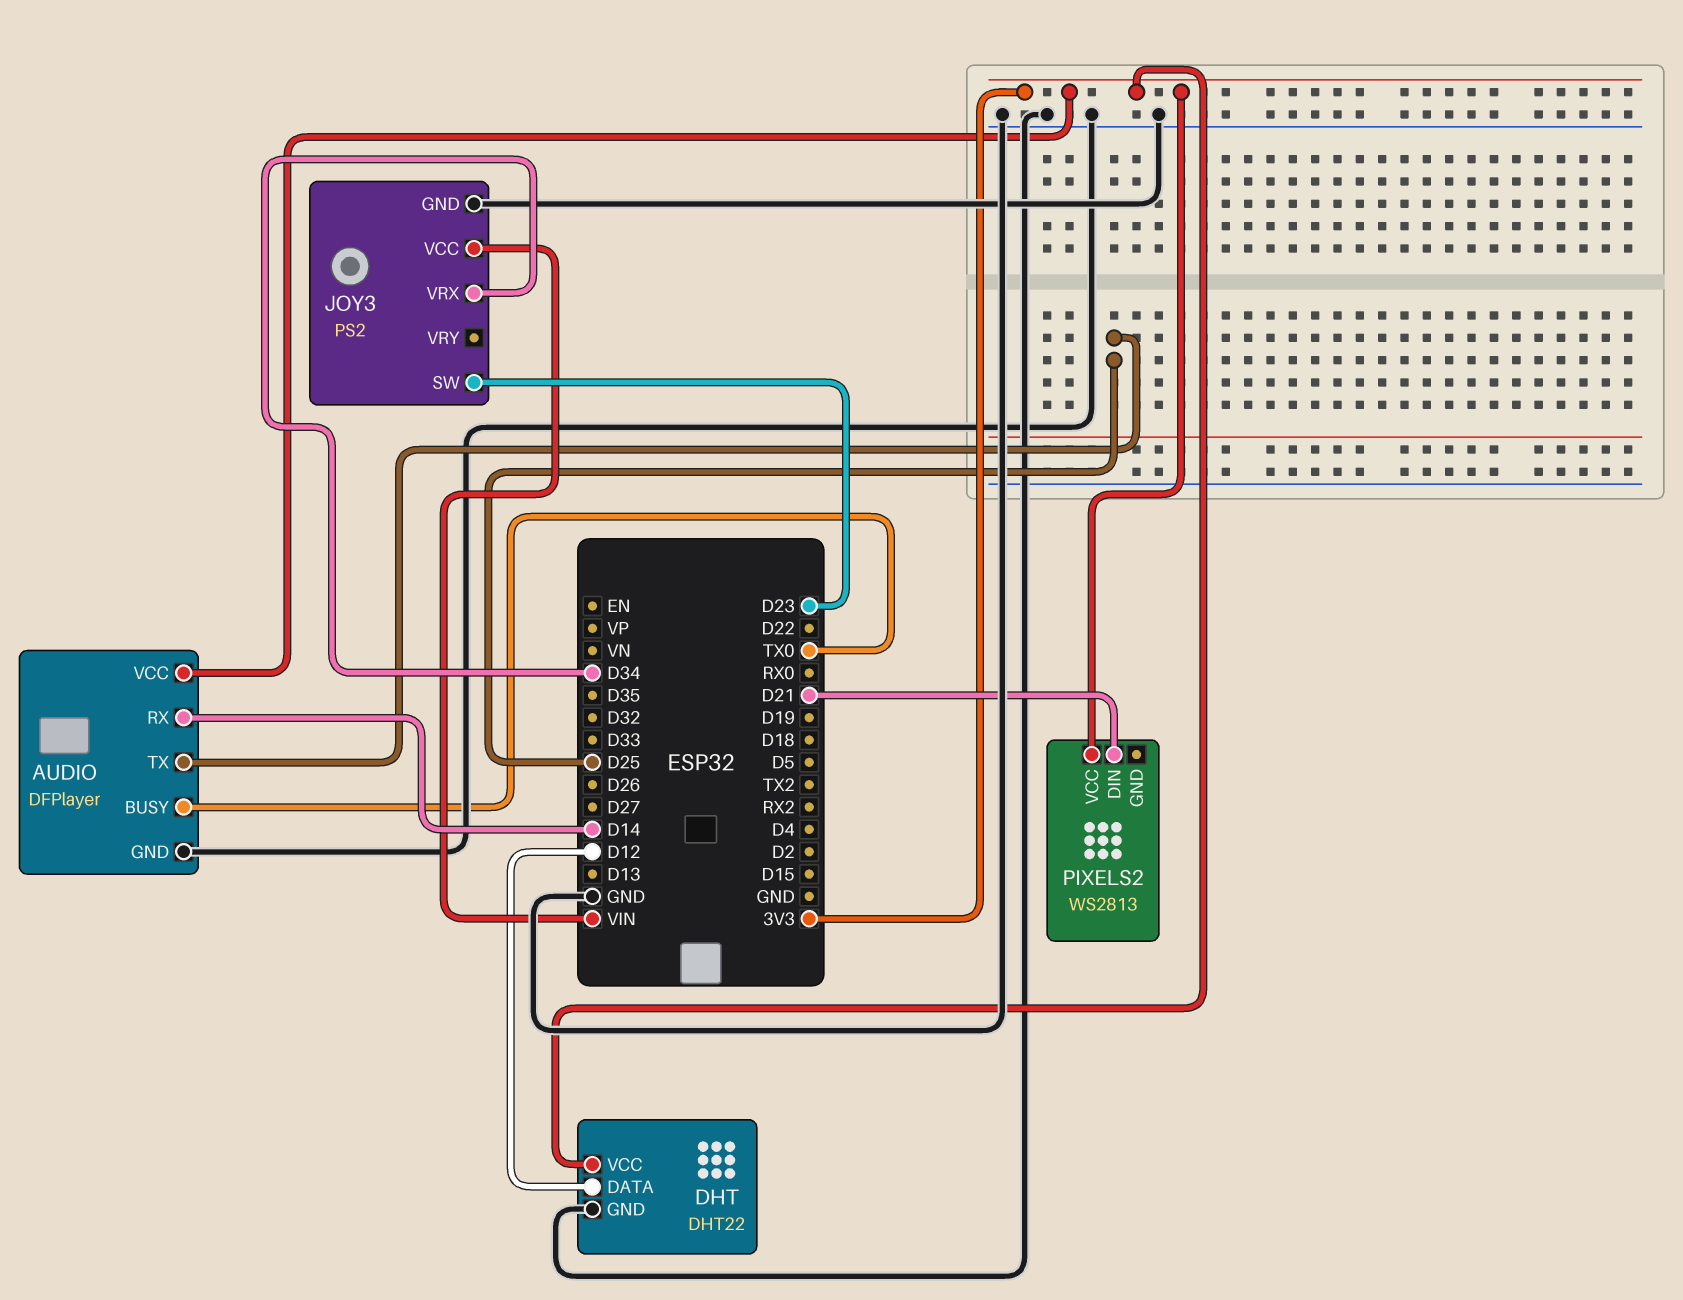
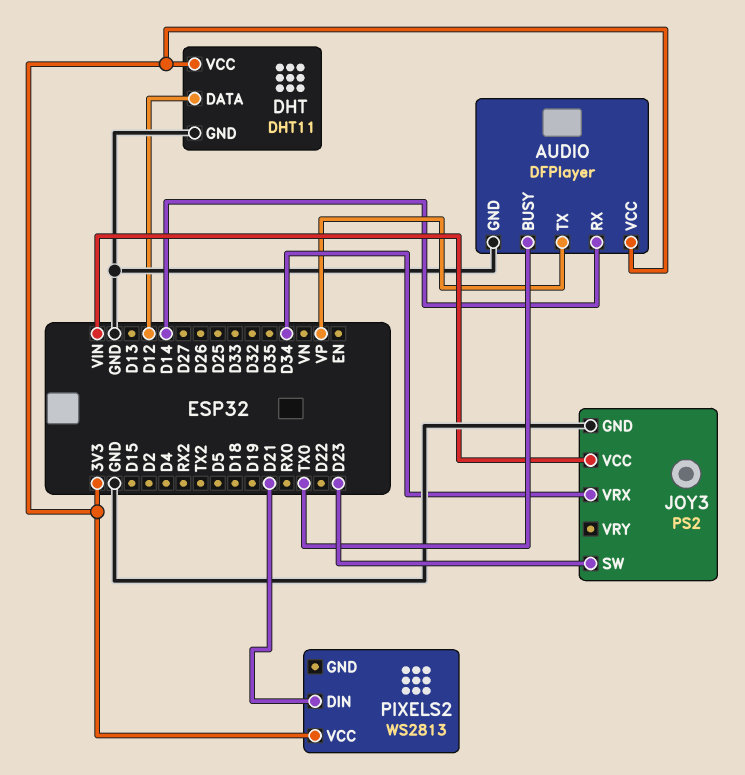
AUDIO pin TX: D25 -> VP
DHT: DHT22 -> DHT11

